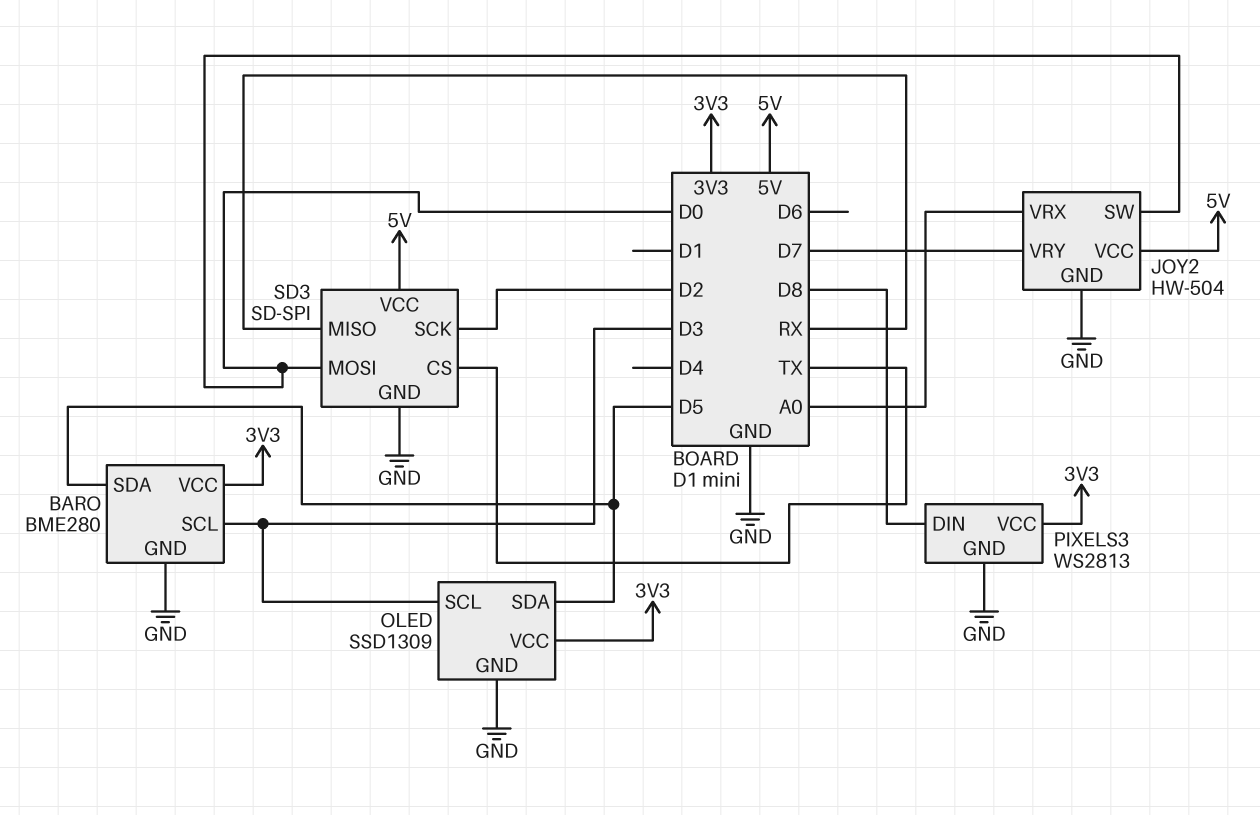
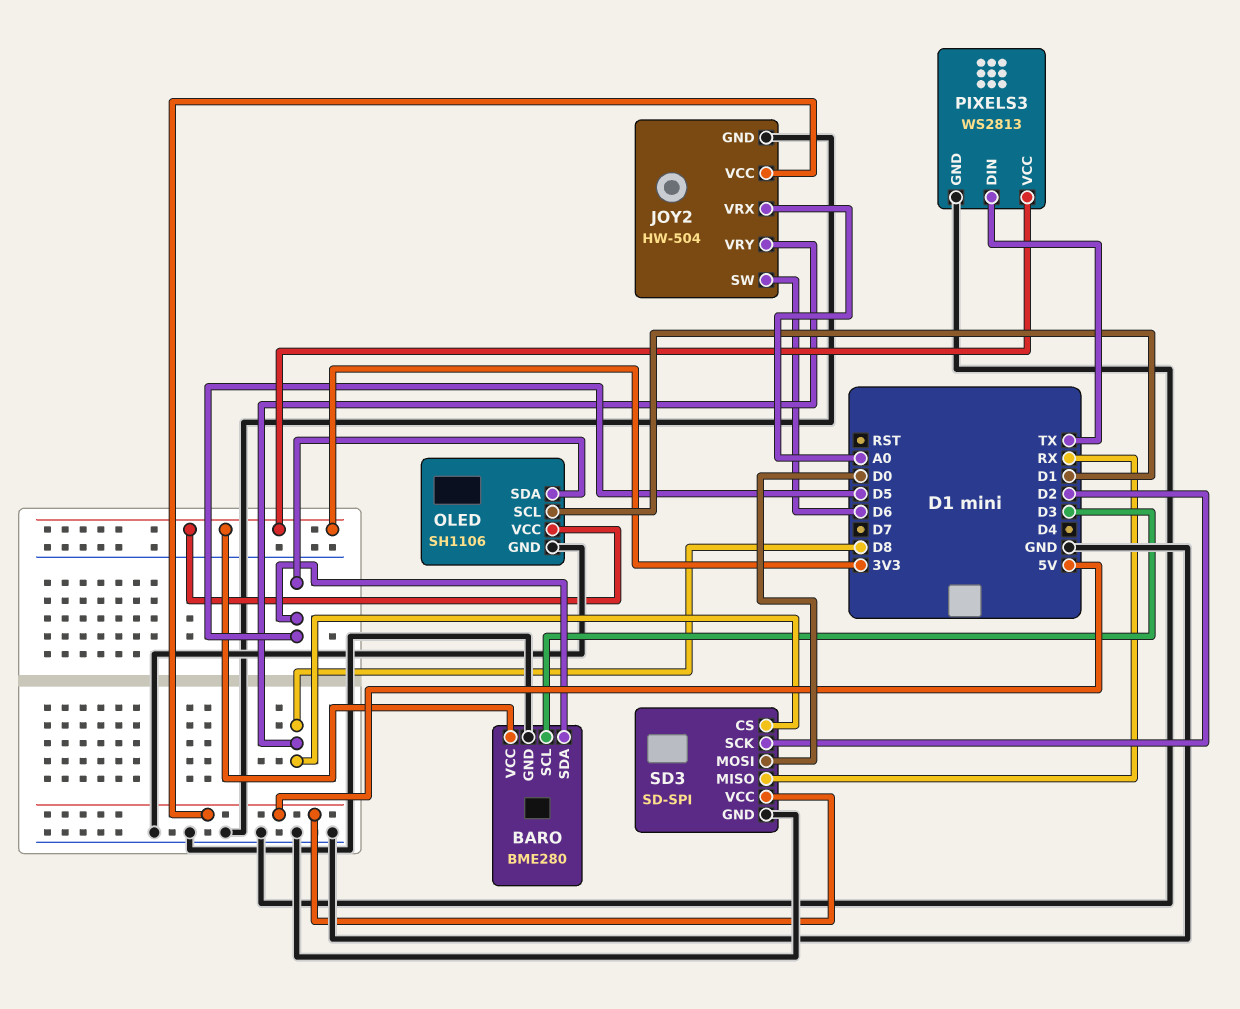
JOY2 pin SW: D0 -> D6
JOY2 pin VRY: D7 -> D8
OLED: SSD1309 -> SH1106
OLED pin SCL: D3 -> D1
PIXELS3 pin DIN: D8 -> TX
SD3 pin CS: TX -> D8

